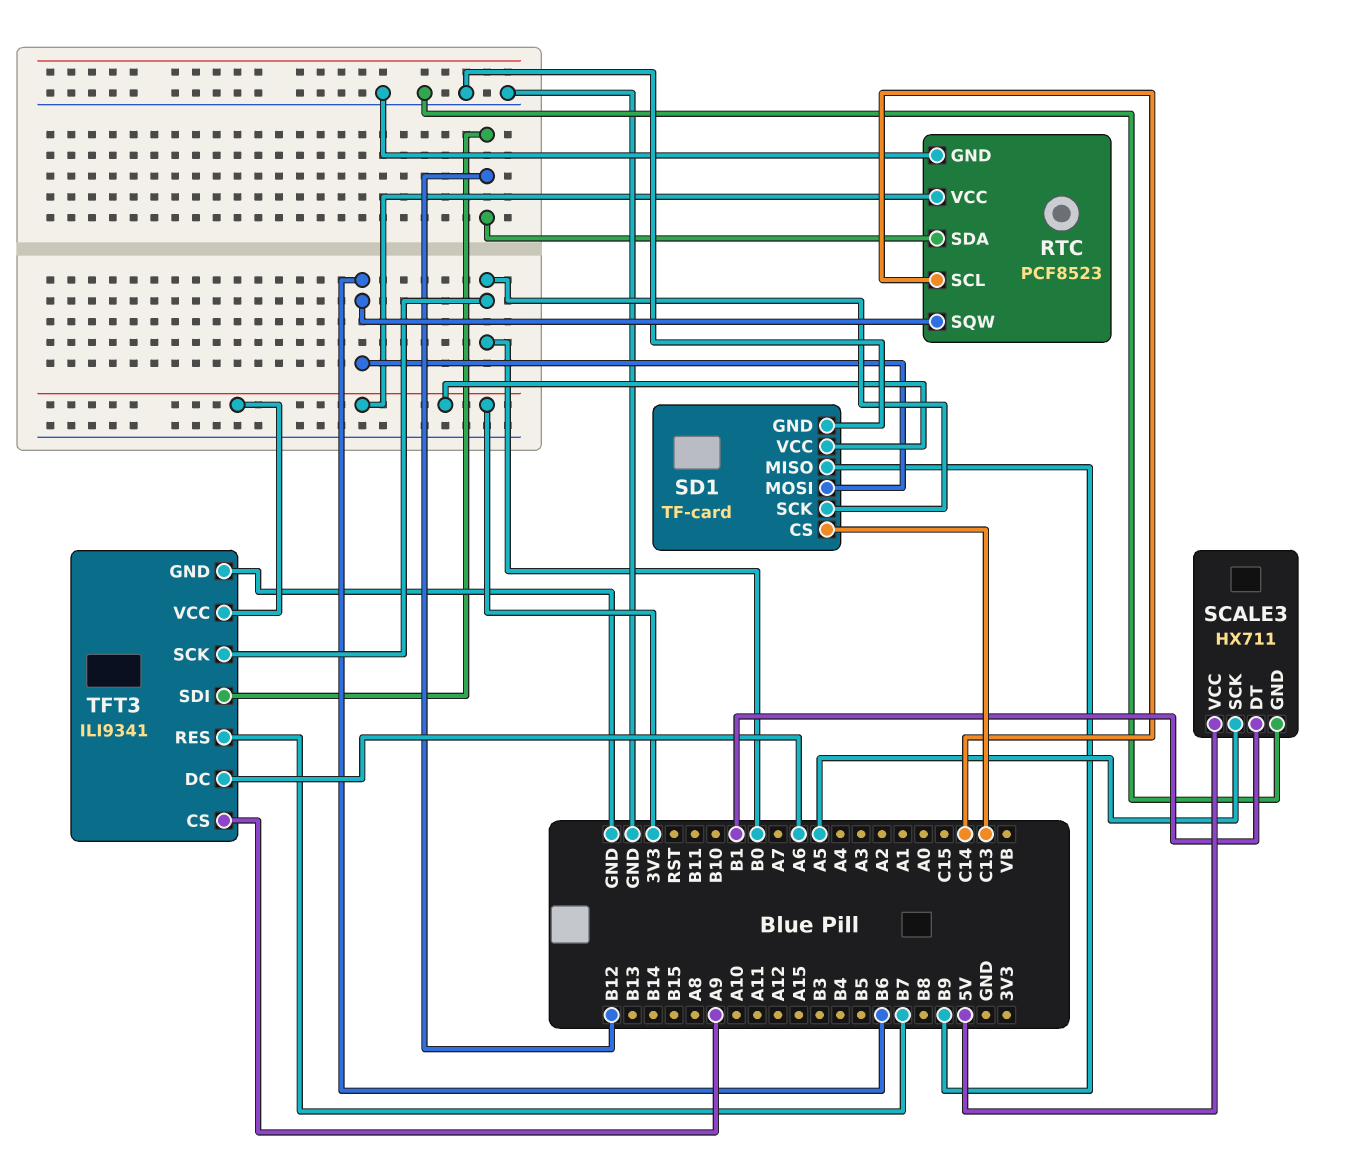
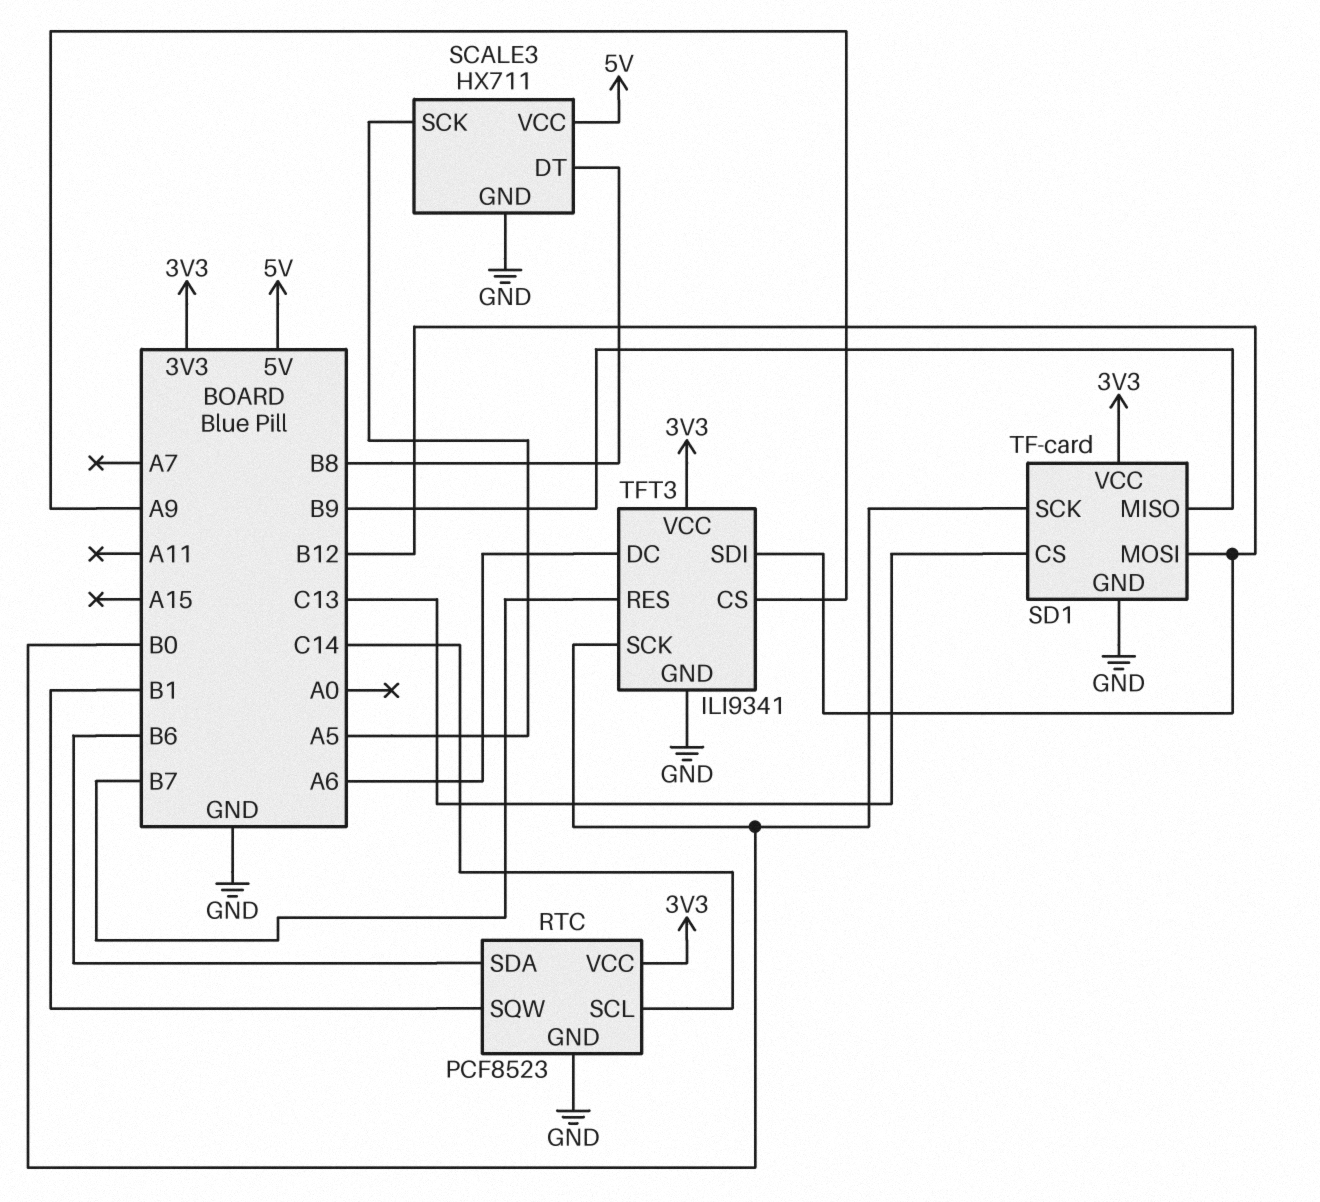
RTC pin SDA: B12 -> B6
RTC pin SQW: B6 -> B1
SCALE3 pin DT: B1 -> B8
SD1 pin MOSI: B6 -> B12

